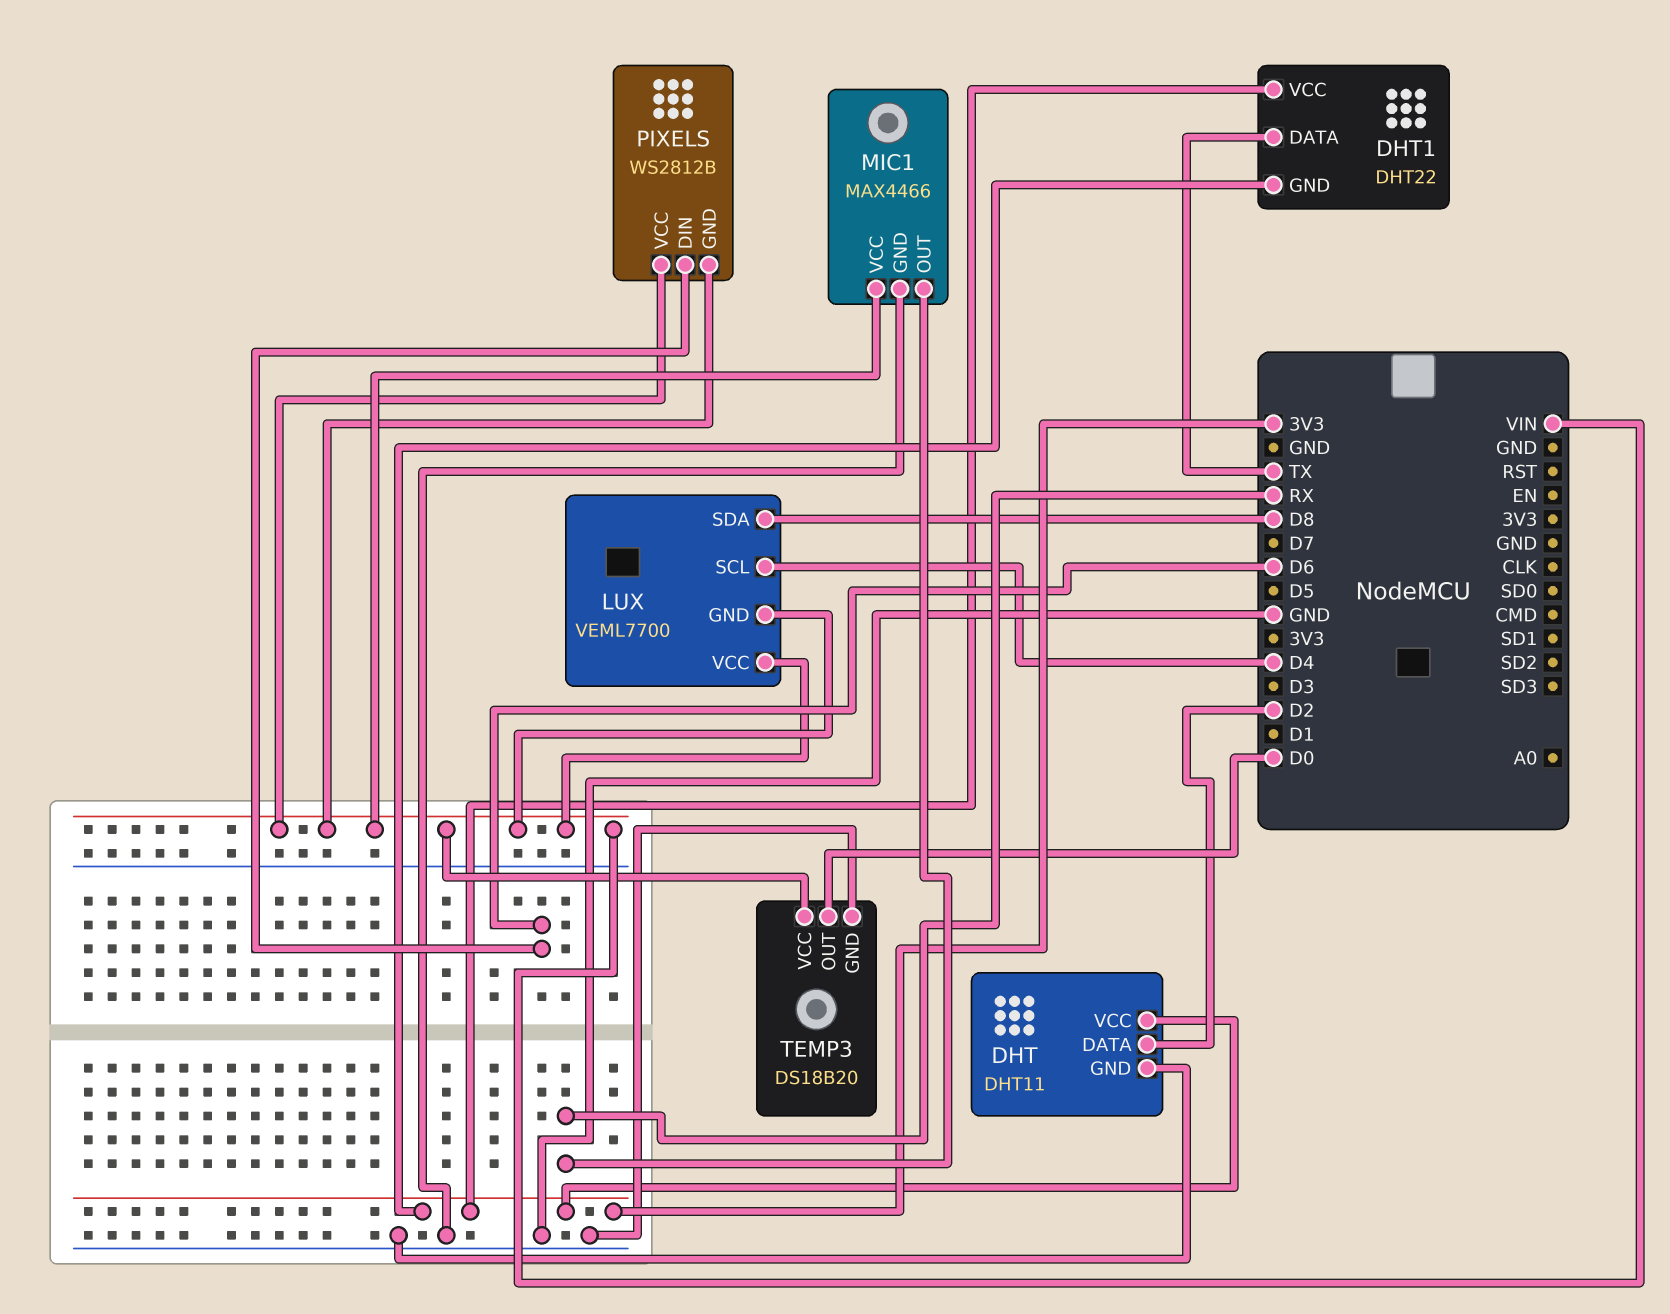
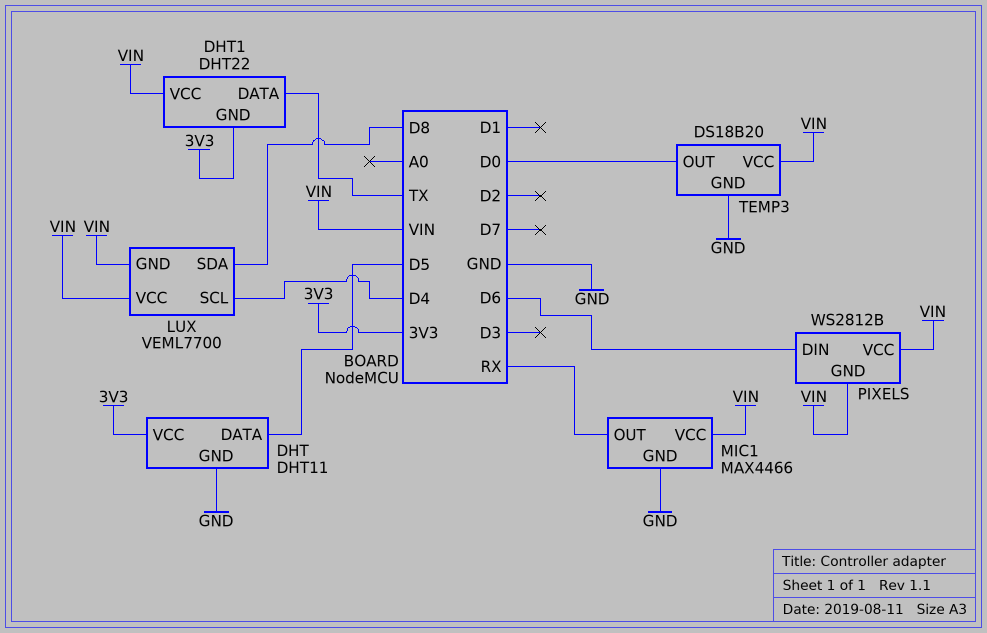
DHT pin DATA: D2 -> D5
DHT1 pin VCC: 3V3 -> VIN

